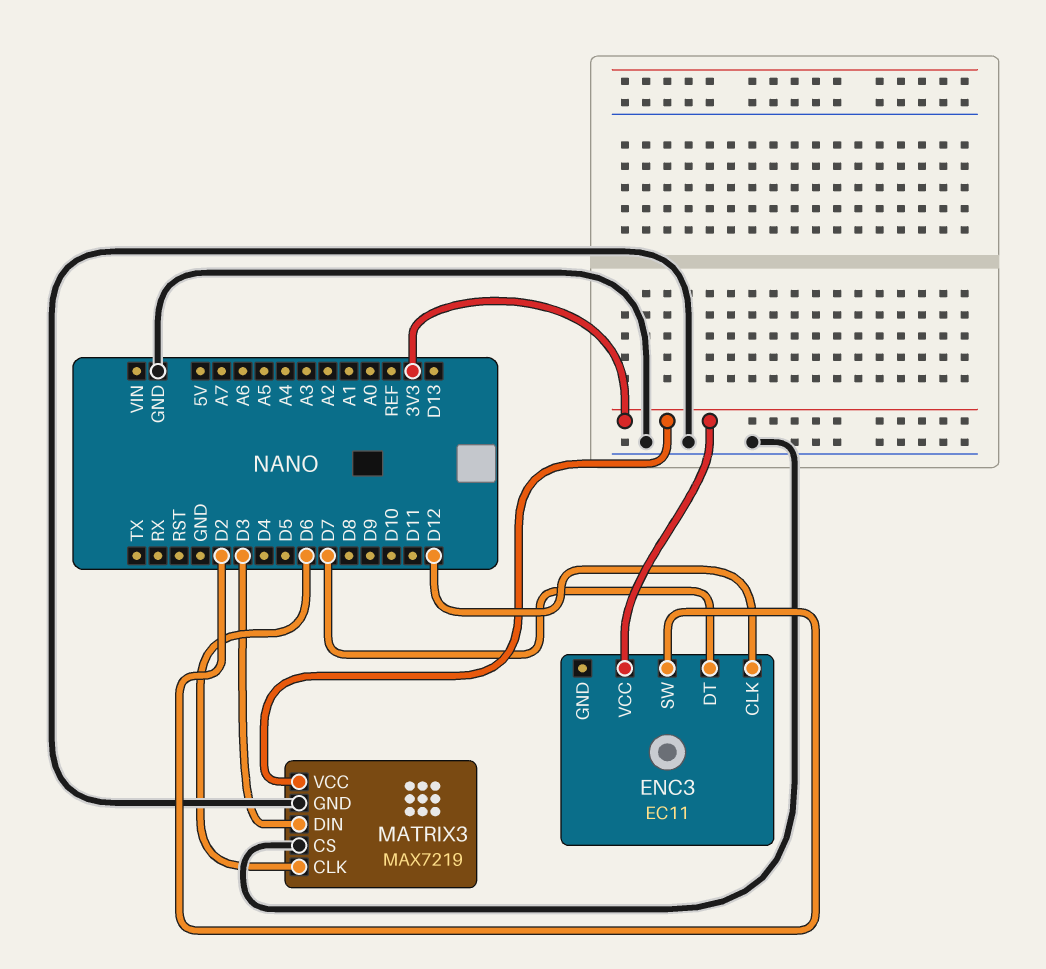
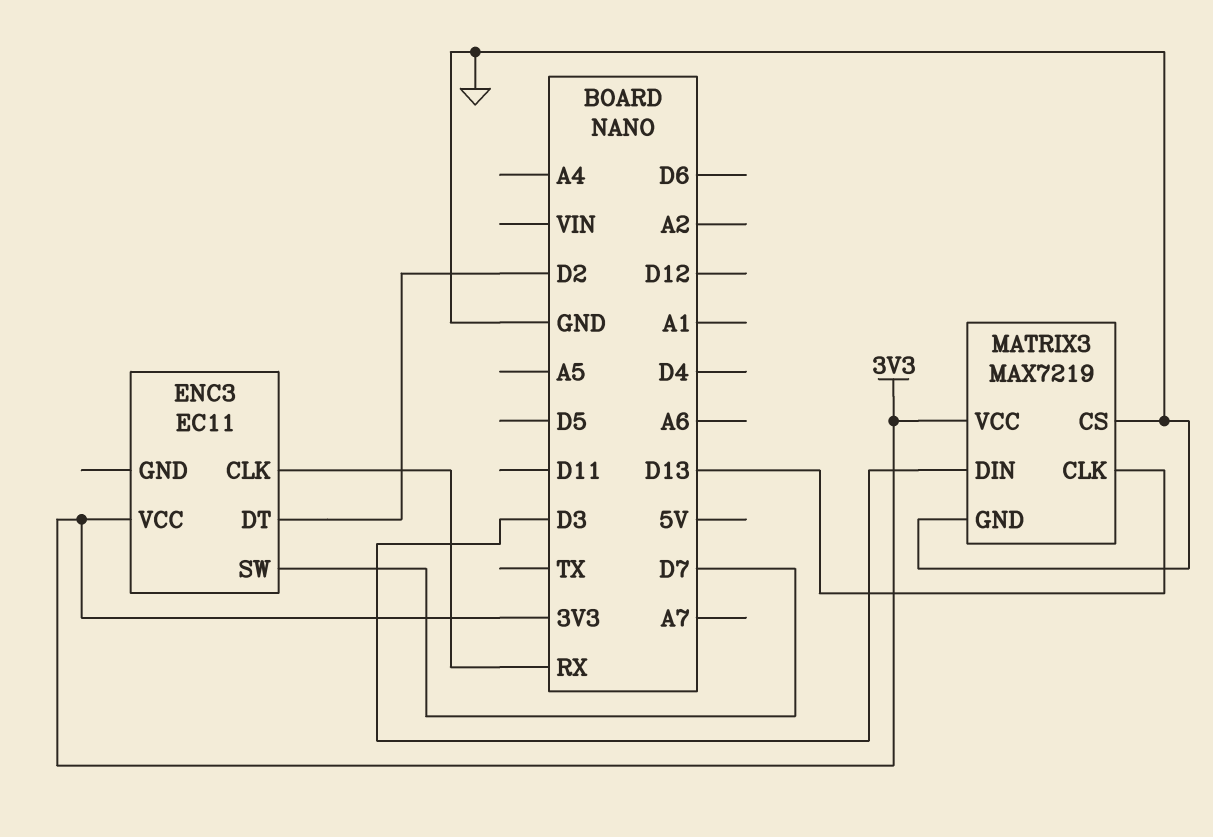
ENC3 pin CLK: D12 -> RX
ENC3 pin DT: D7 -> D2
ENC3 pin SW: D2 -> D7
MATRIX3 pin CLK: D6 -> D13

